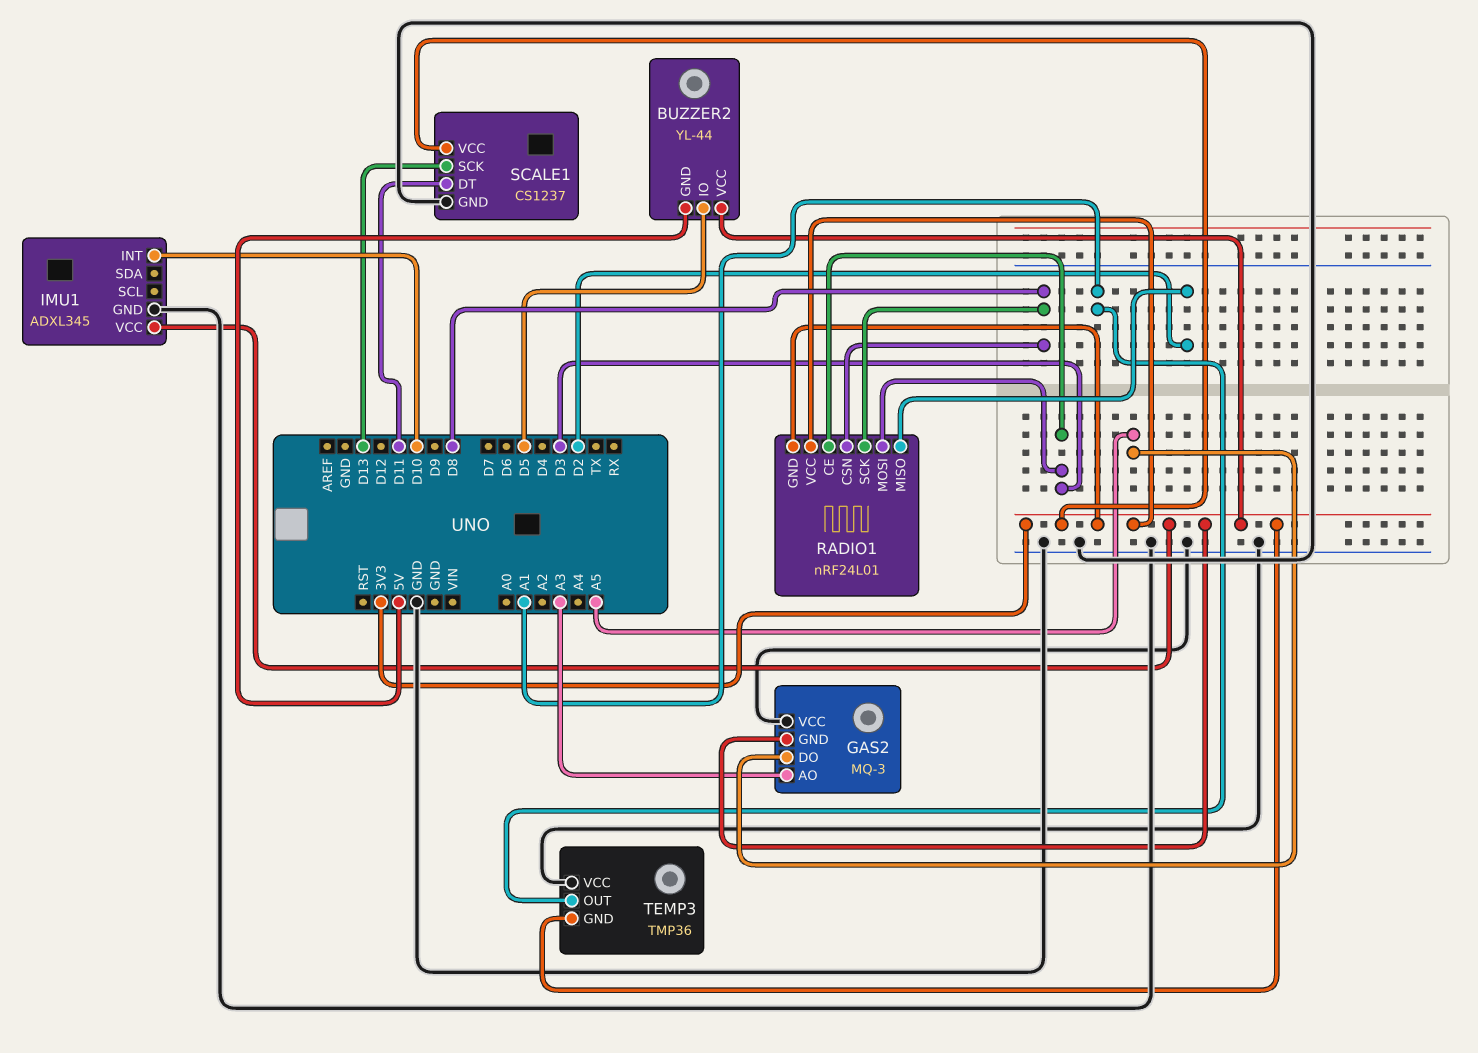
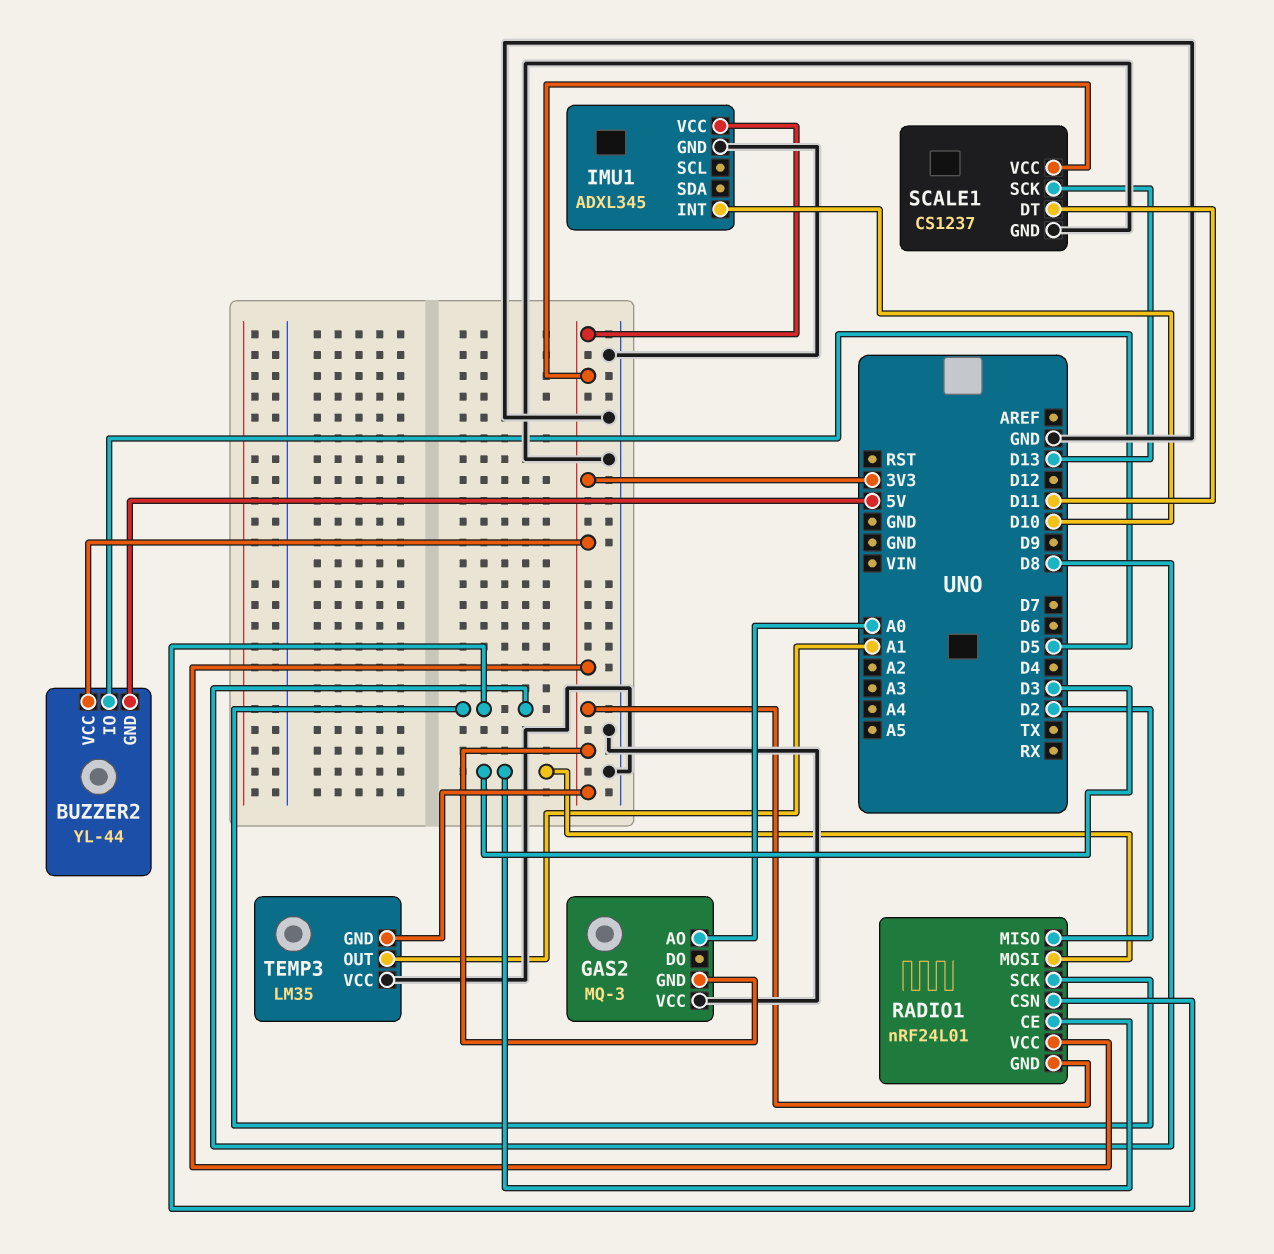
GAS2 pin AO: A3 -> A0
GAS2 pin DO: A5 -> none
TEMP3: TMP36 -> LM35

